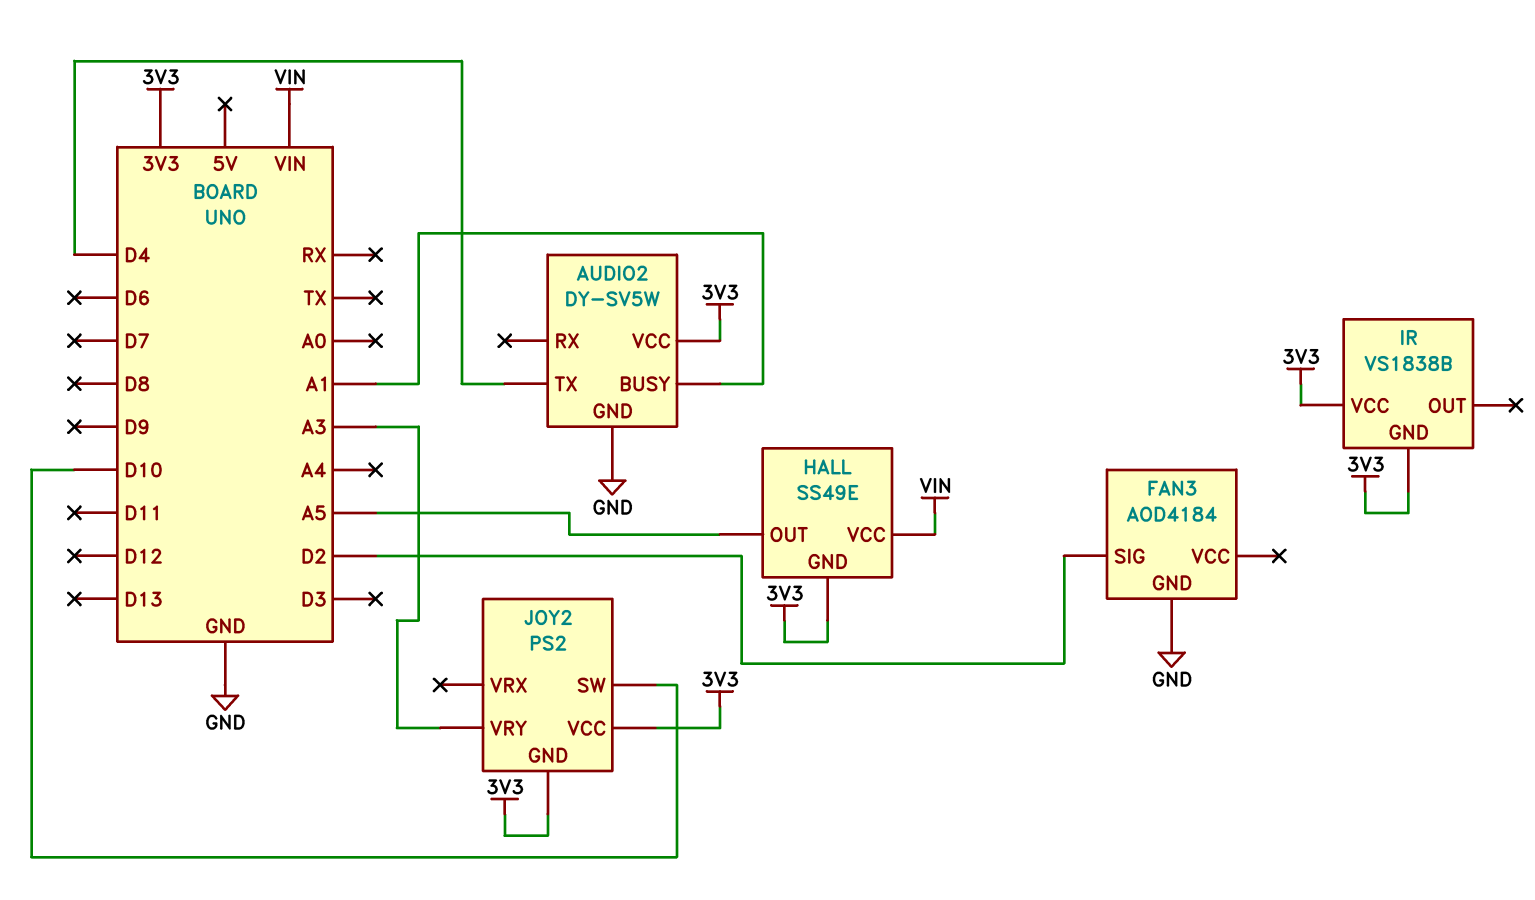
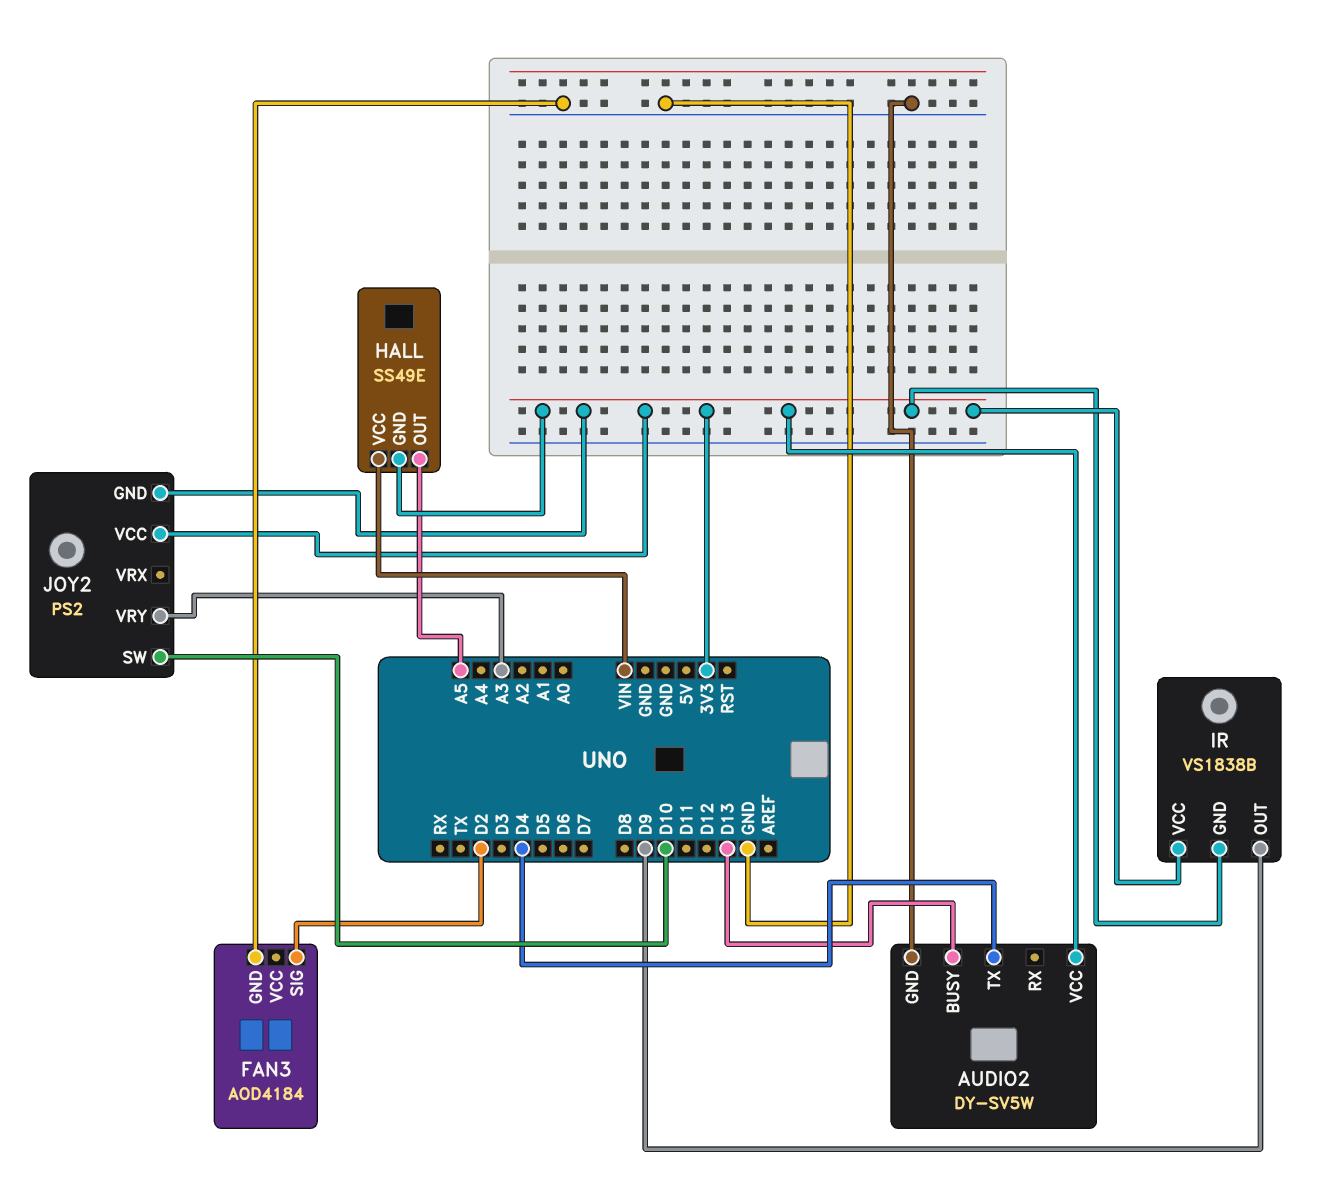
AUDIO2 pin BUSY: A1 -> D13
IR pin OUT: none -> D9

